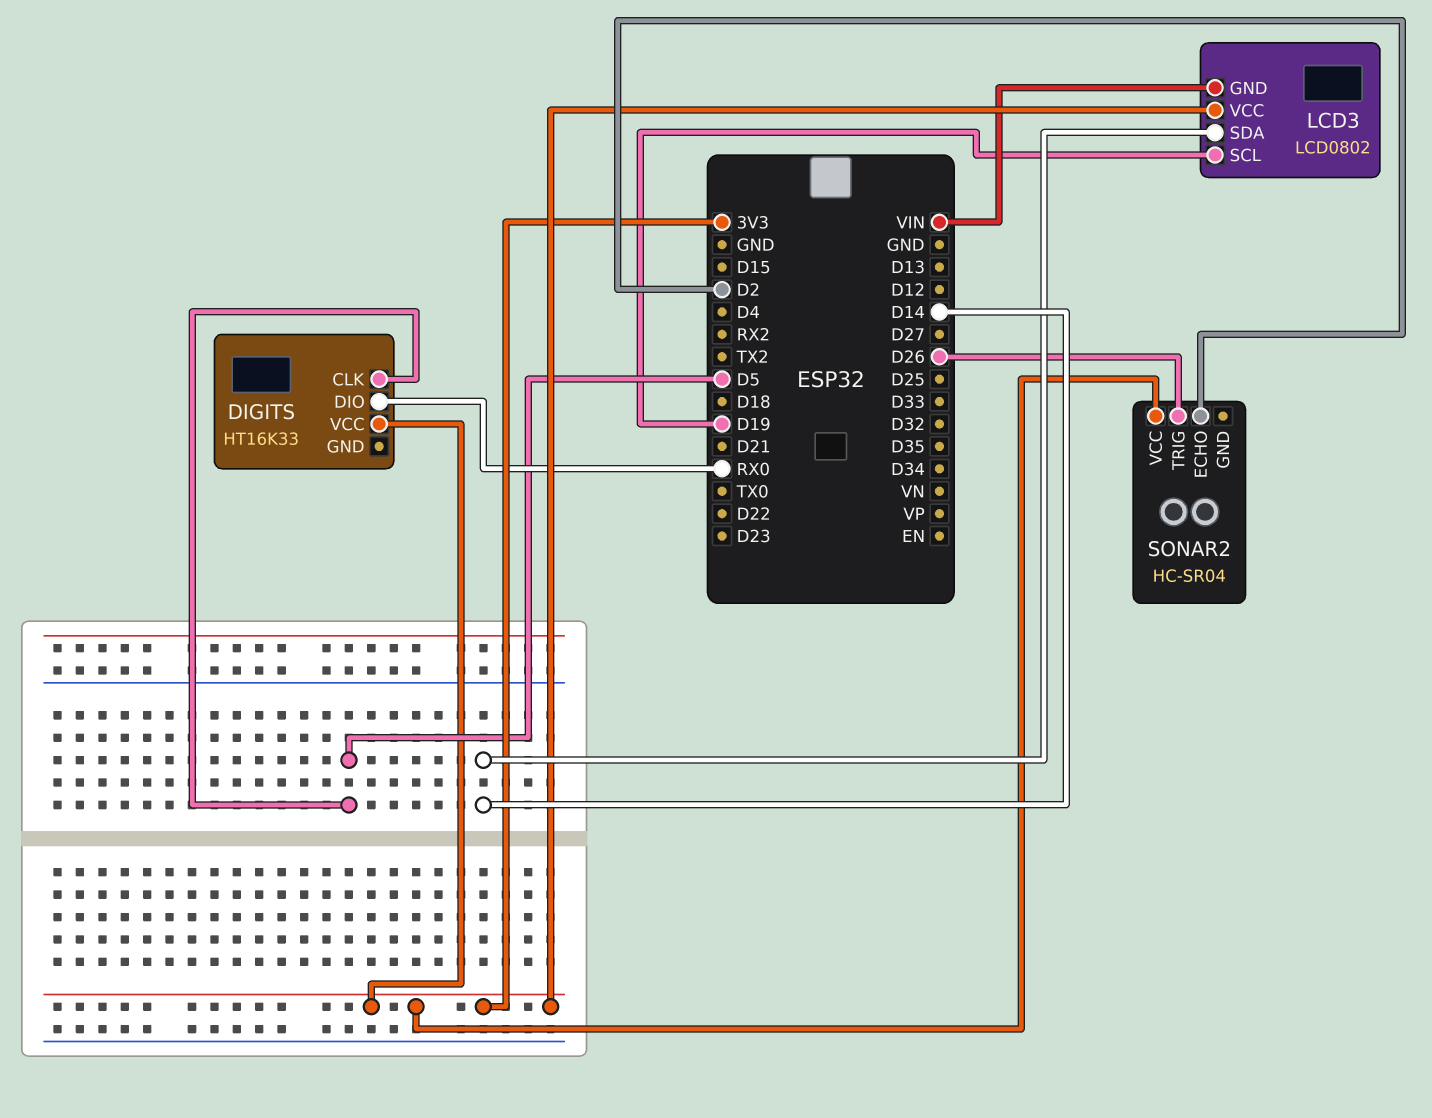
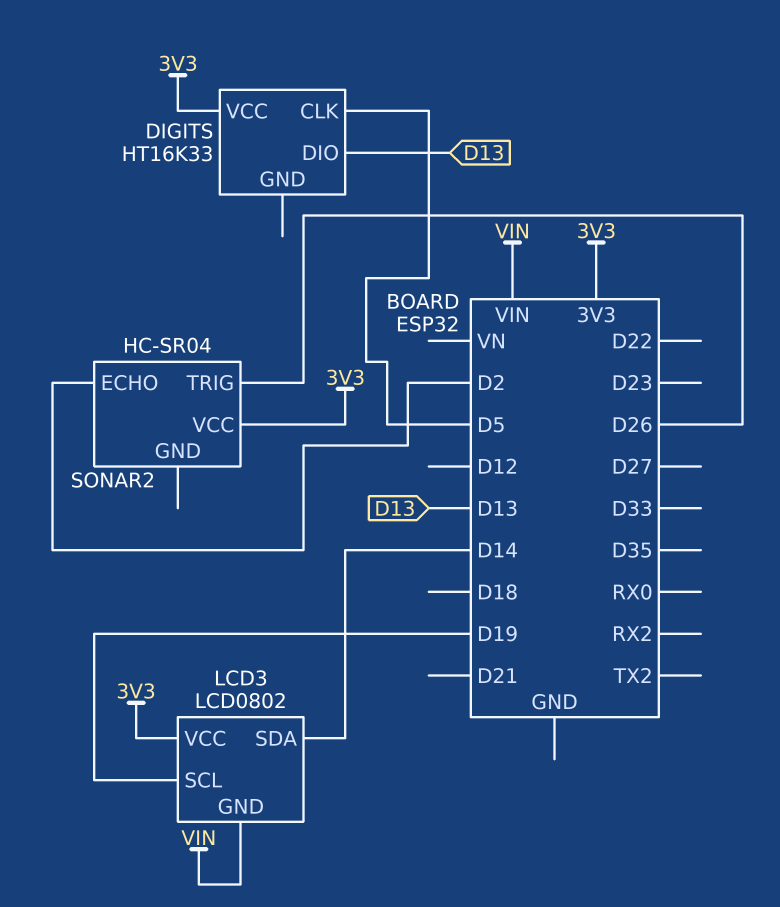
DIGITS pin DIO: RX0 -> D13

